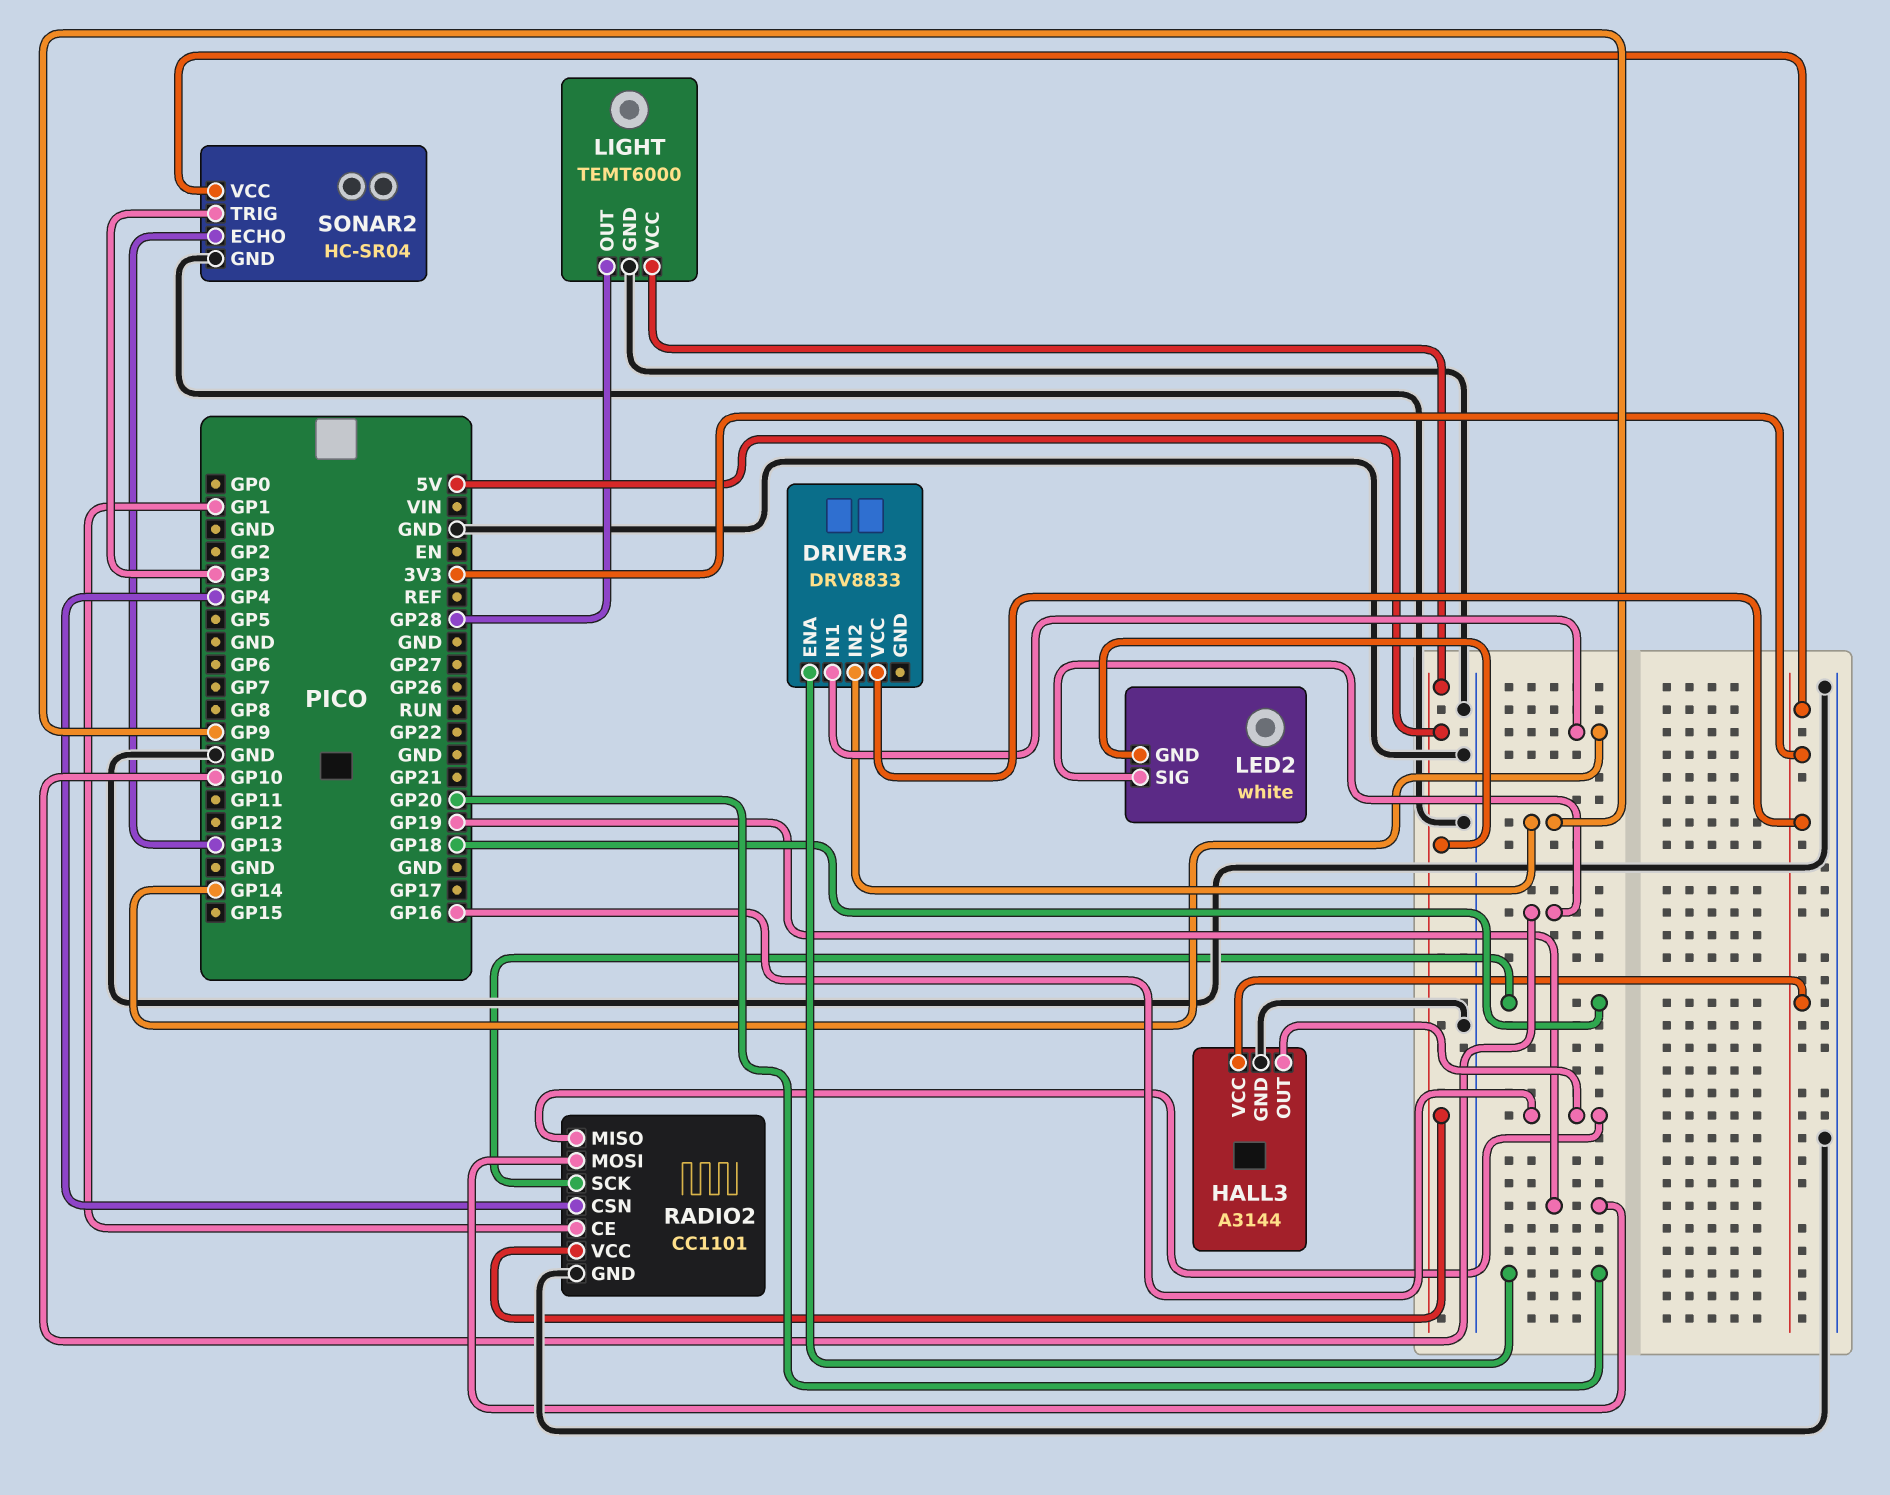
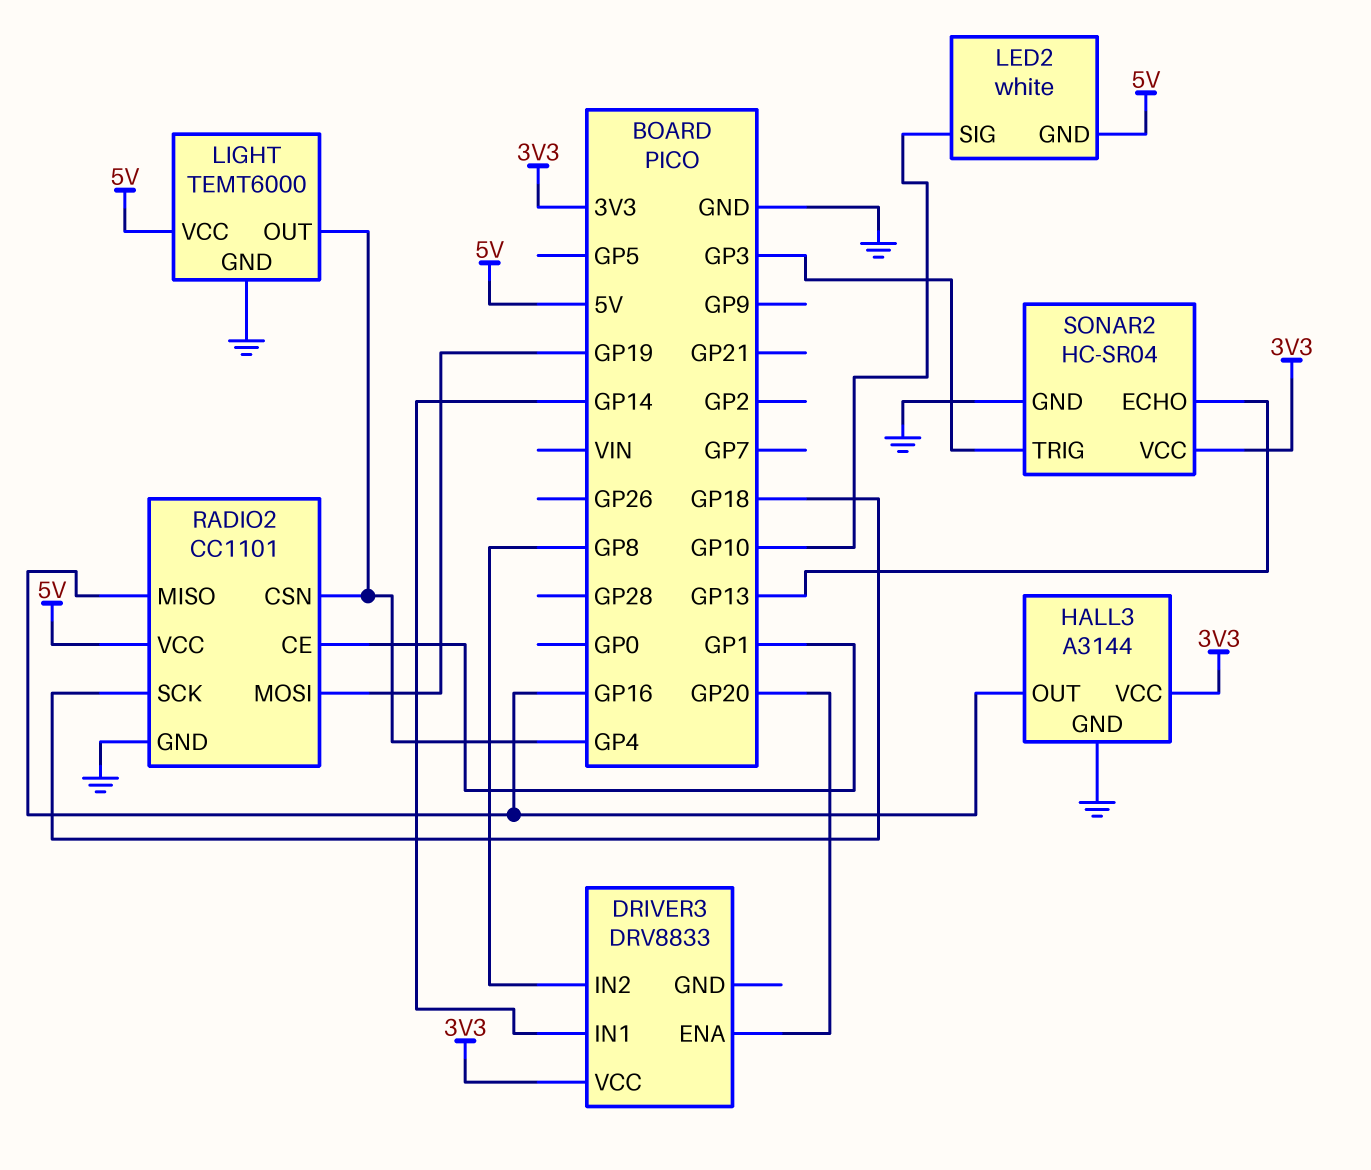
DRIVER3 pin IN2: GP9 -> GP8
LIGHT pin OUT: GP28 -> GP4

